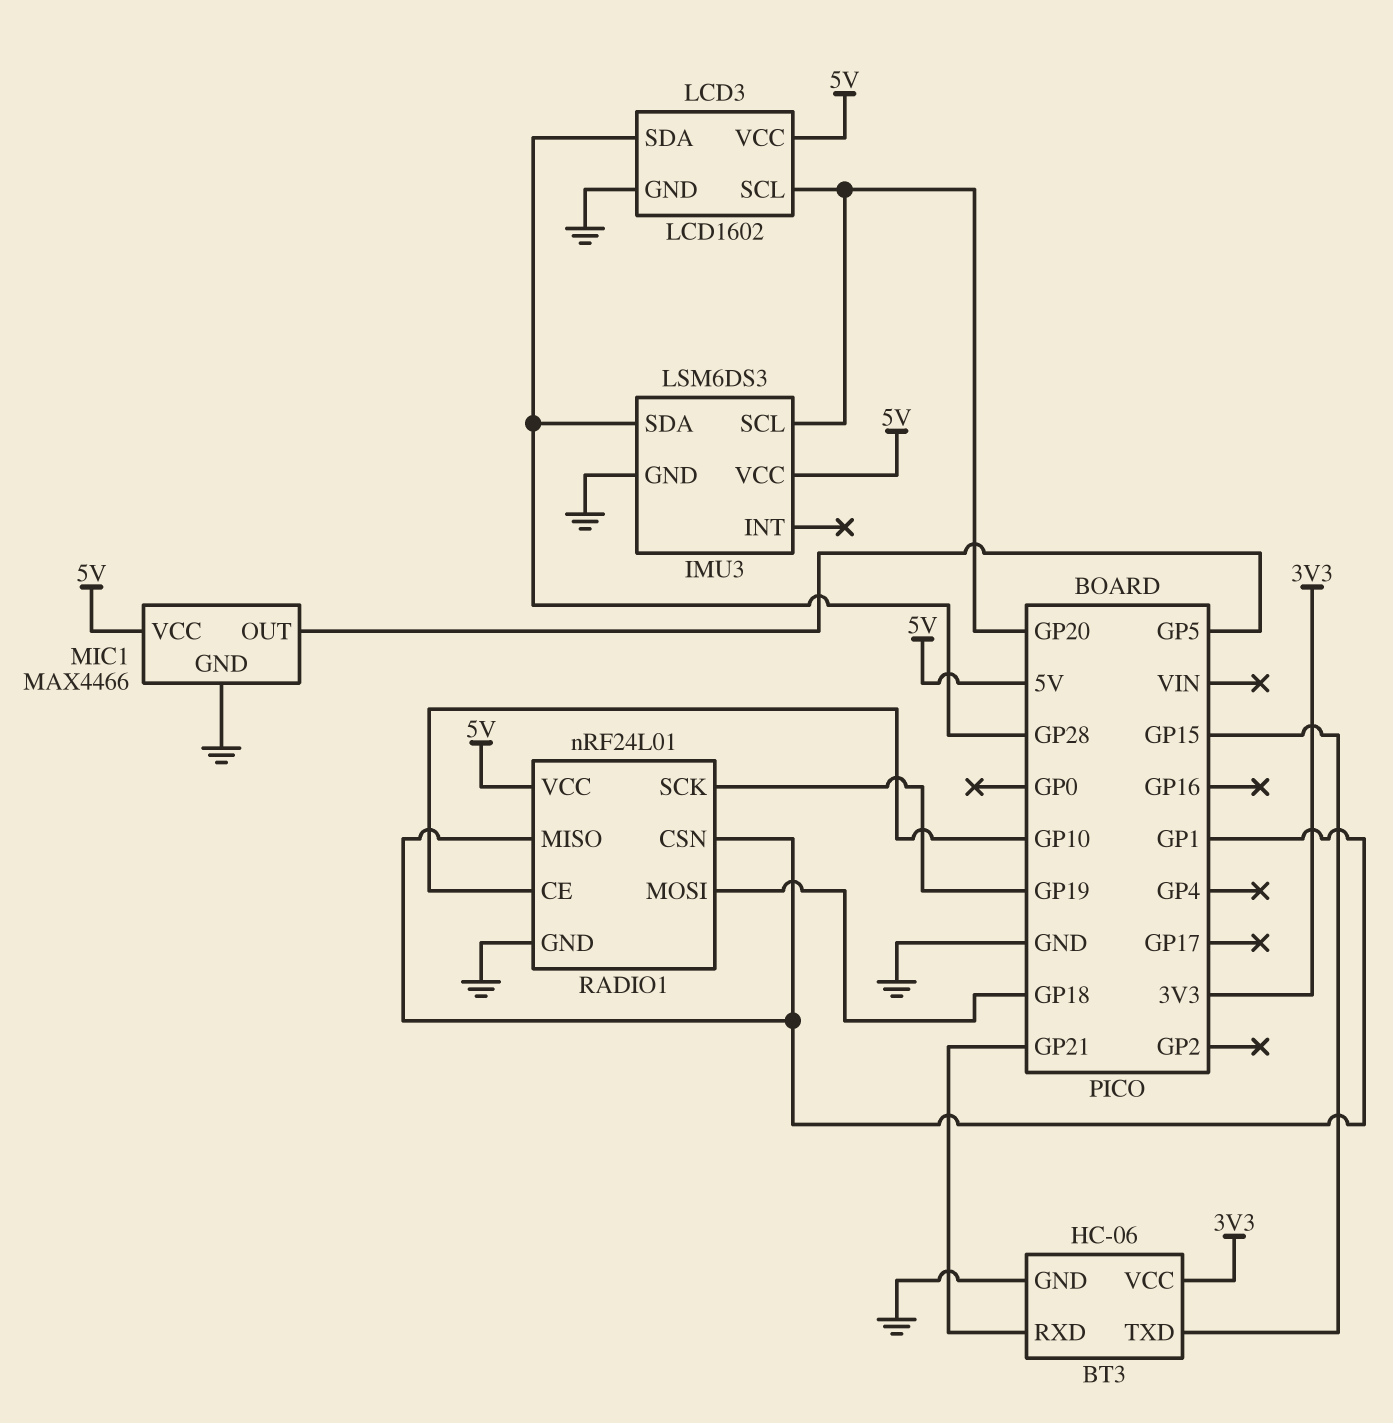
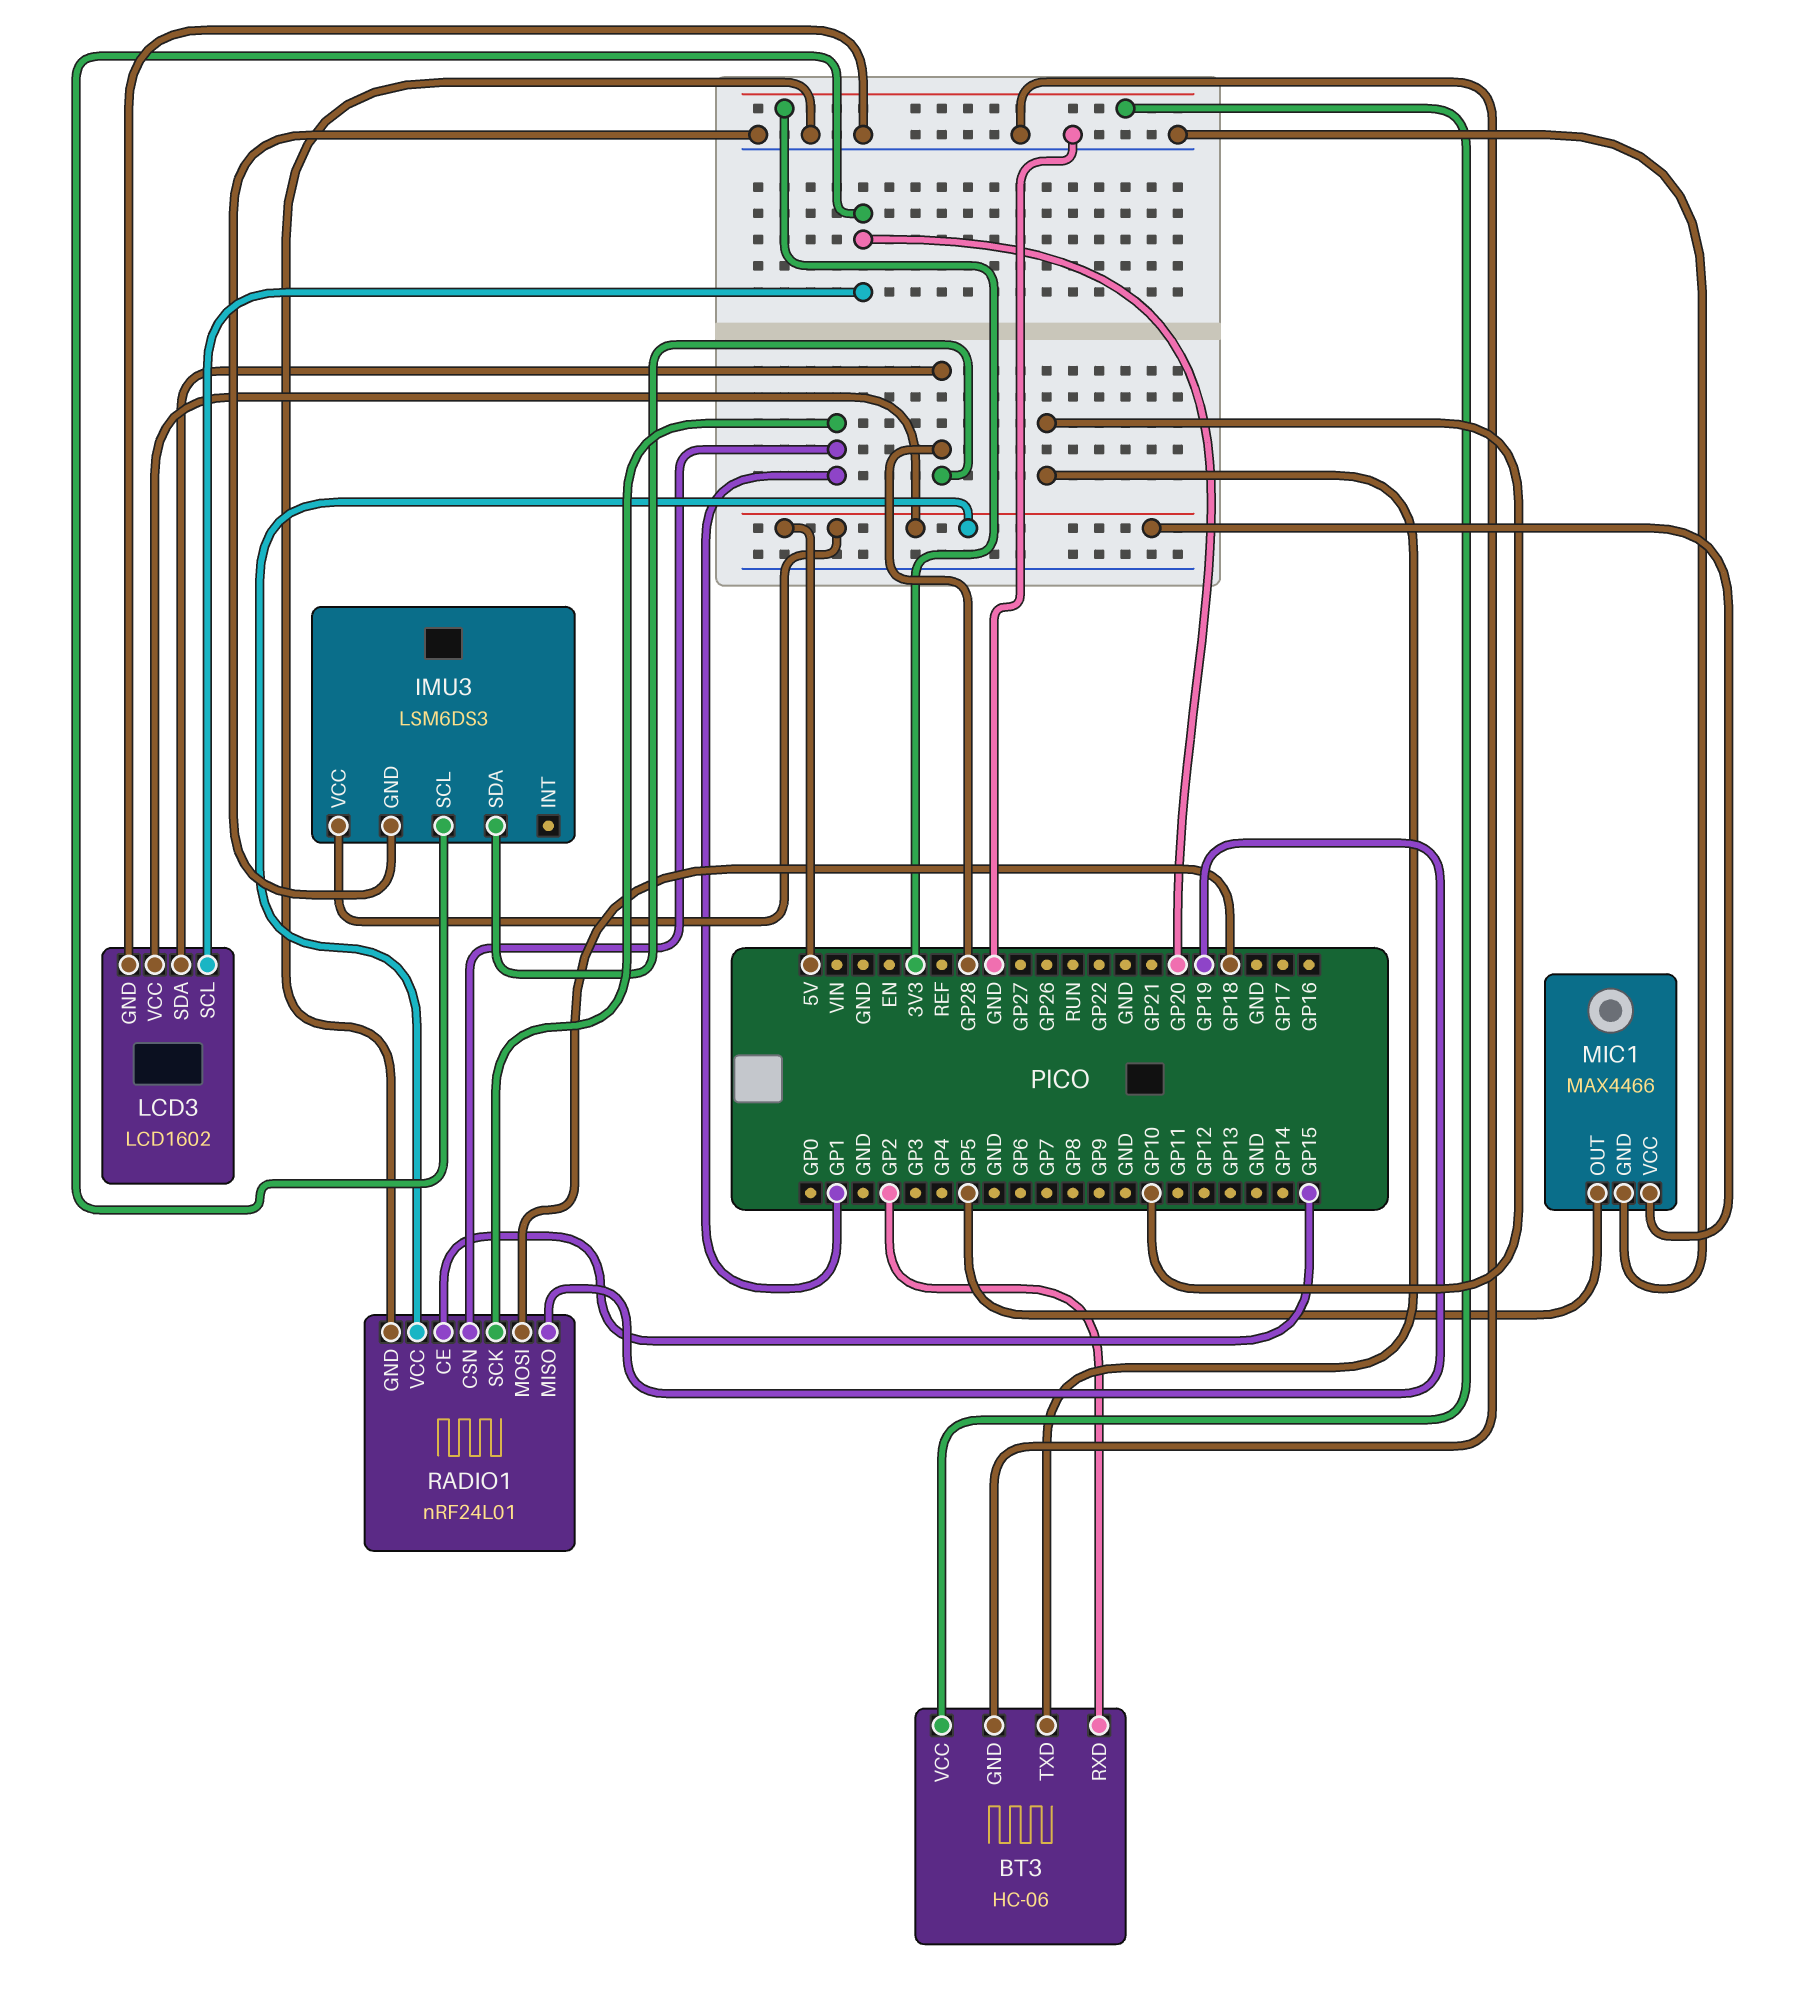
BT3 pin RXD: GP21 -> GP2
BT3 pin TXD: GP15 -> GP10
RADIO1 pin CE: GP10 -> GP15
RADIO1 pin MISO: GP1 -> GP19
RADIO1 pin SCK: GP19 -> GP1

